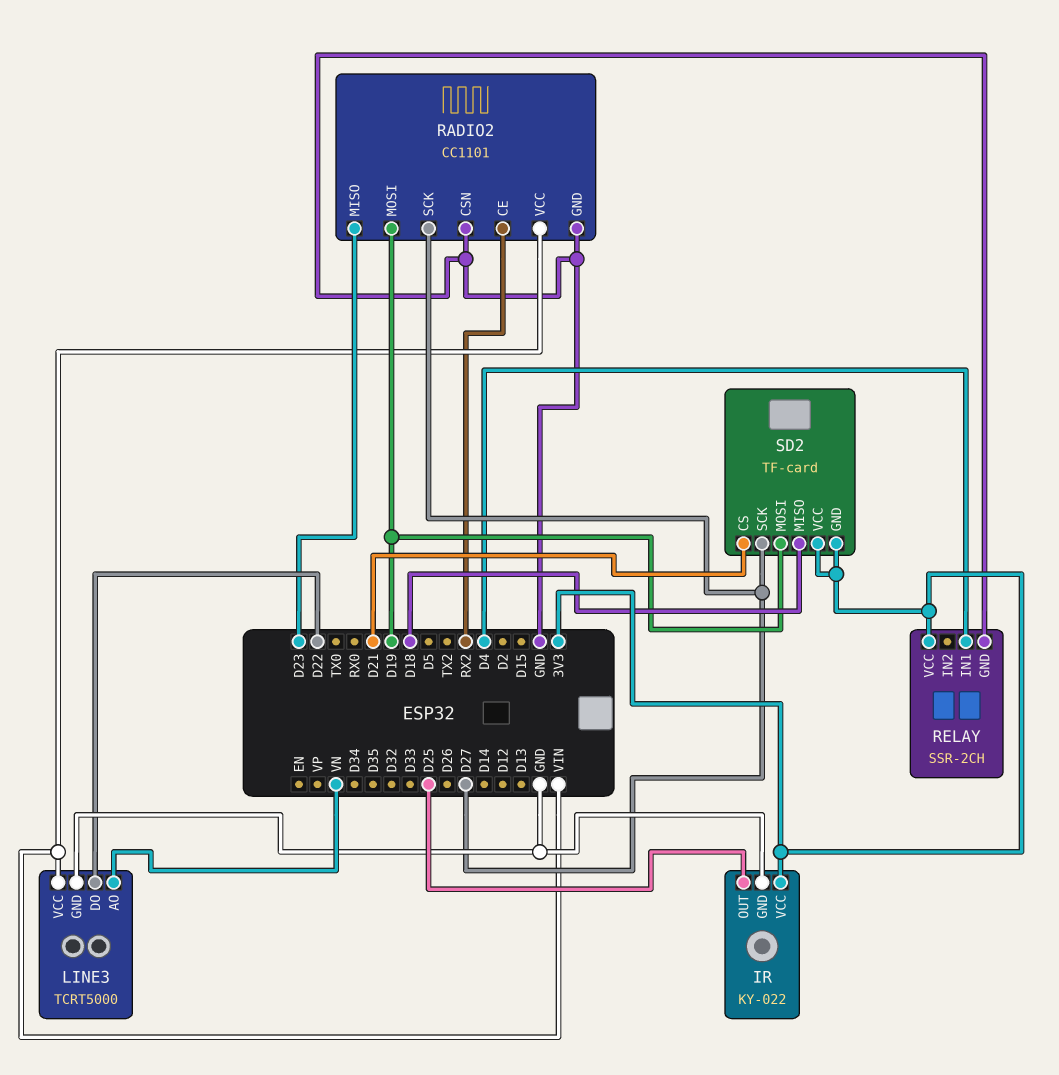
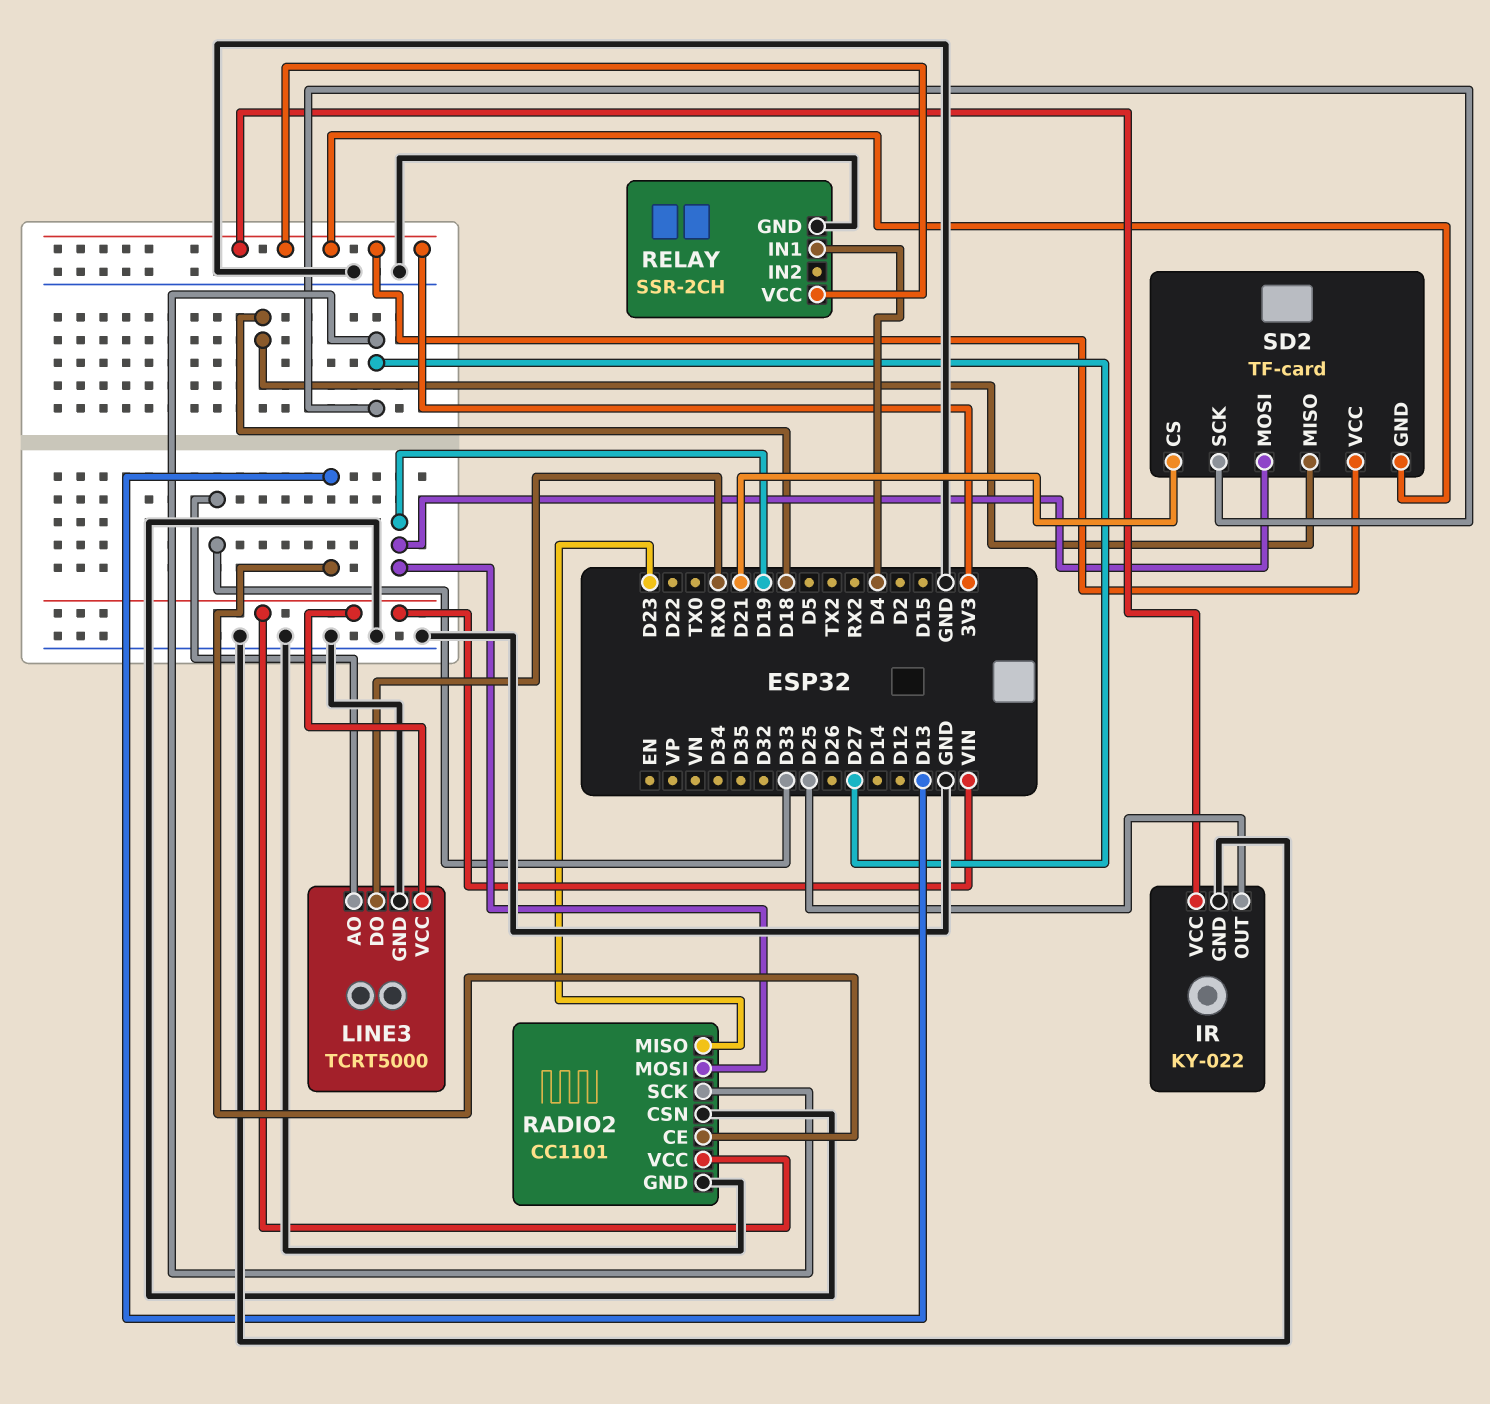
LINE3 pin AO: VN -> D33
LINE3 pin DO: D22 -> RX0
RADIO2 pin CE: RX2 -> D13

